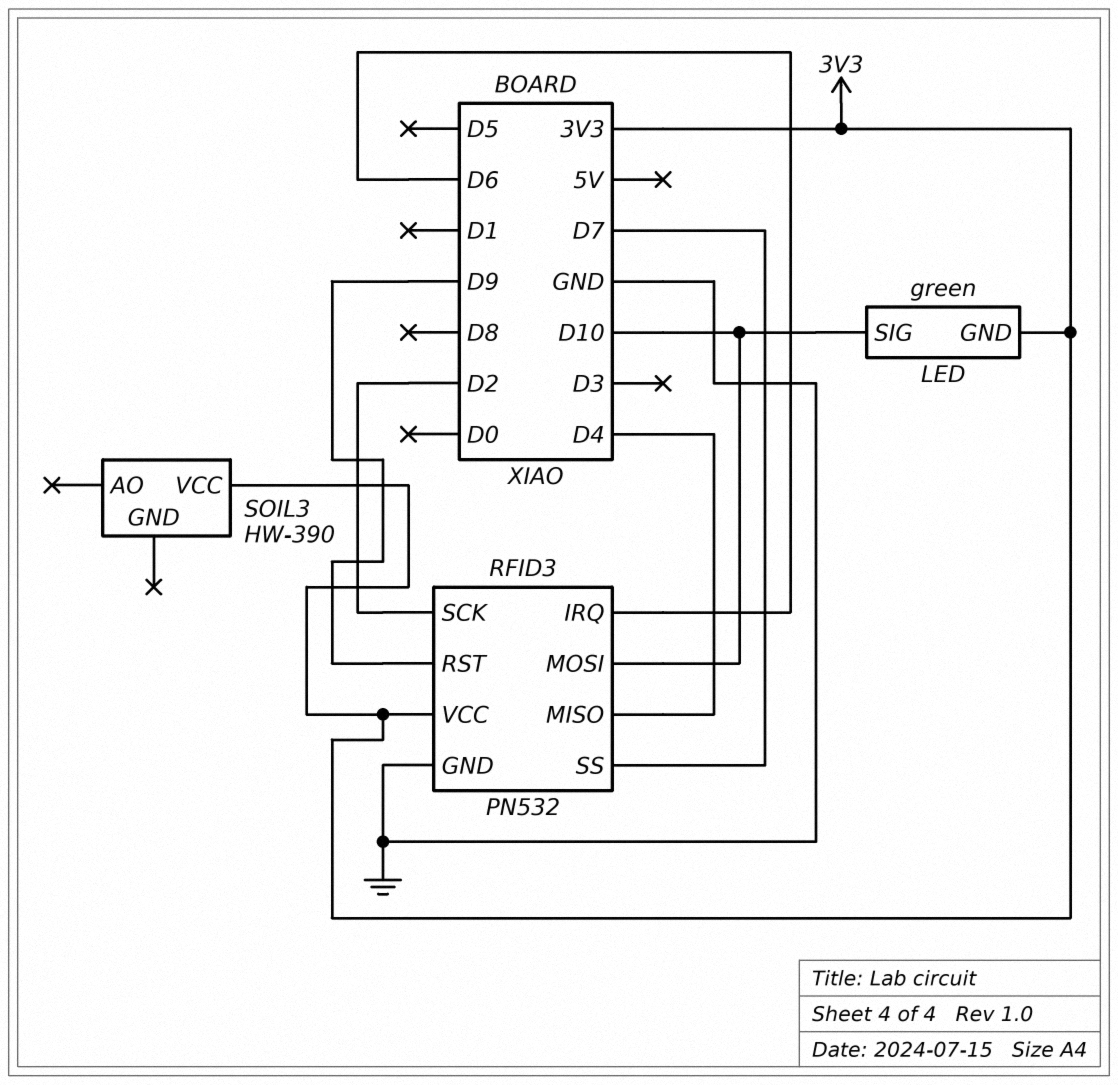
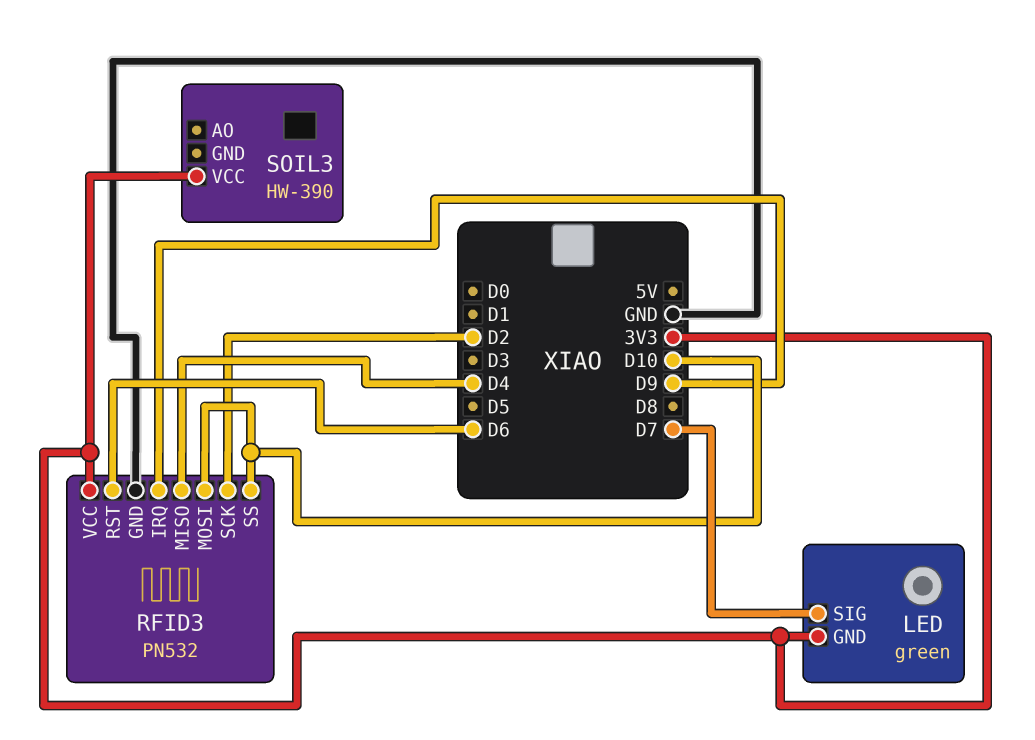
LED pin SIG: D10 -> D7
RFID3 pin IRQ: D6 -> D9
RFID3 pin RST: D9 -> D6
RFID3 pin SS: D7 -> D10

